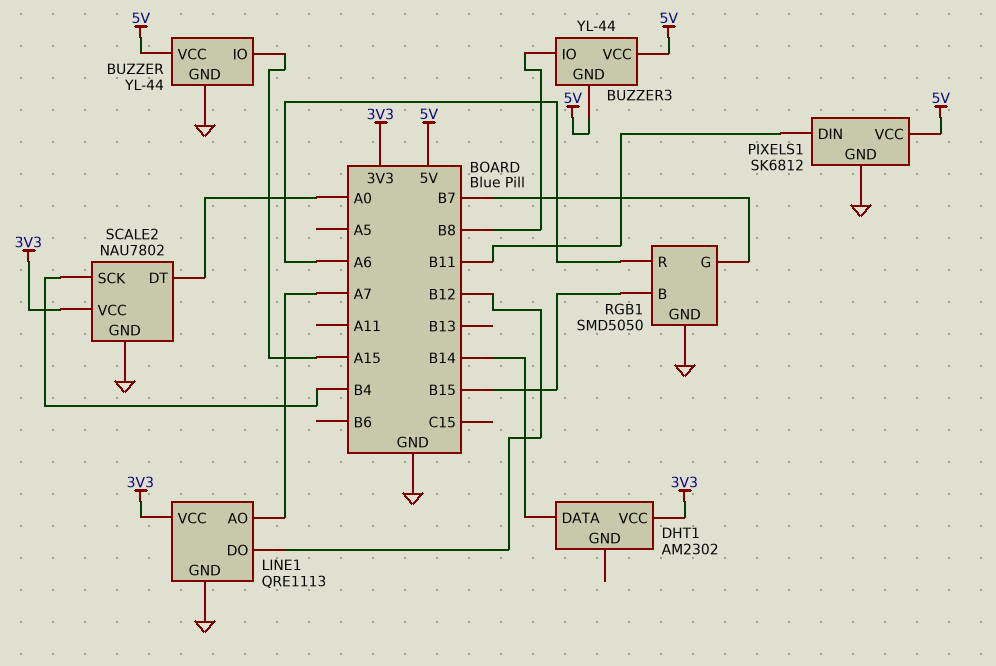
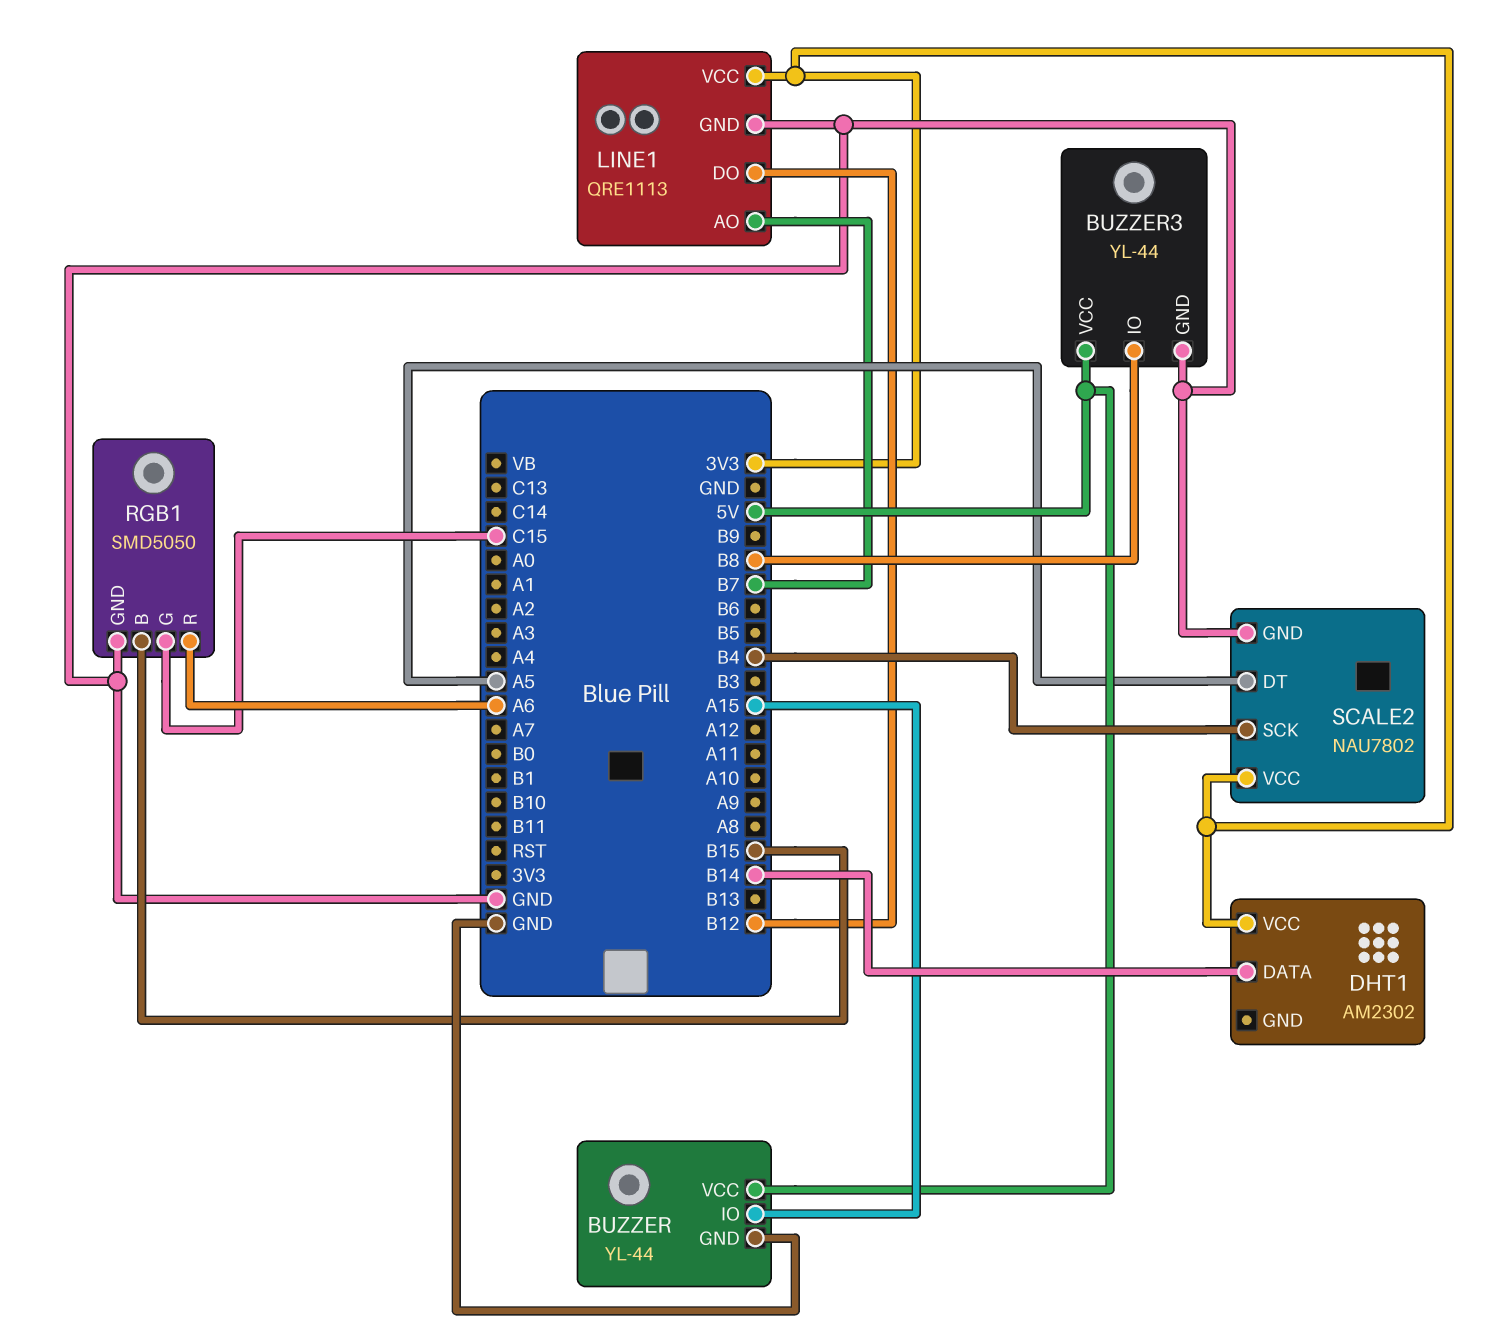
BUZZER3 pin GND: 5V -> GND
LINE1 pin AO: A7 -> B7
PIXELS1: SK6812 -> none
PIXELS1 pin DIN: B11 -> none
PIXELS1 pin GND: GND -> none
PIXELS1 pin VCC: 5V -> none
RGB1 pin G: B7 -> C15
SCALE2 pin DT: A0 -> A5

